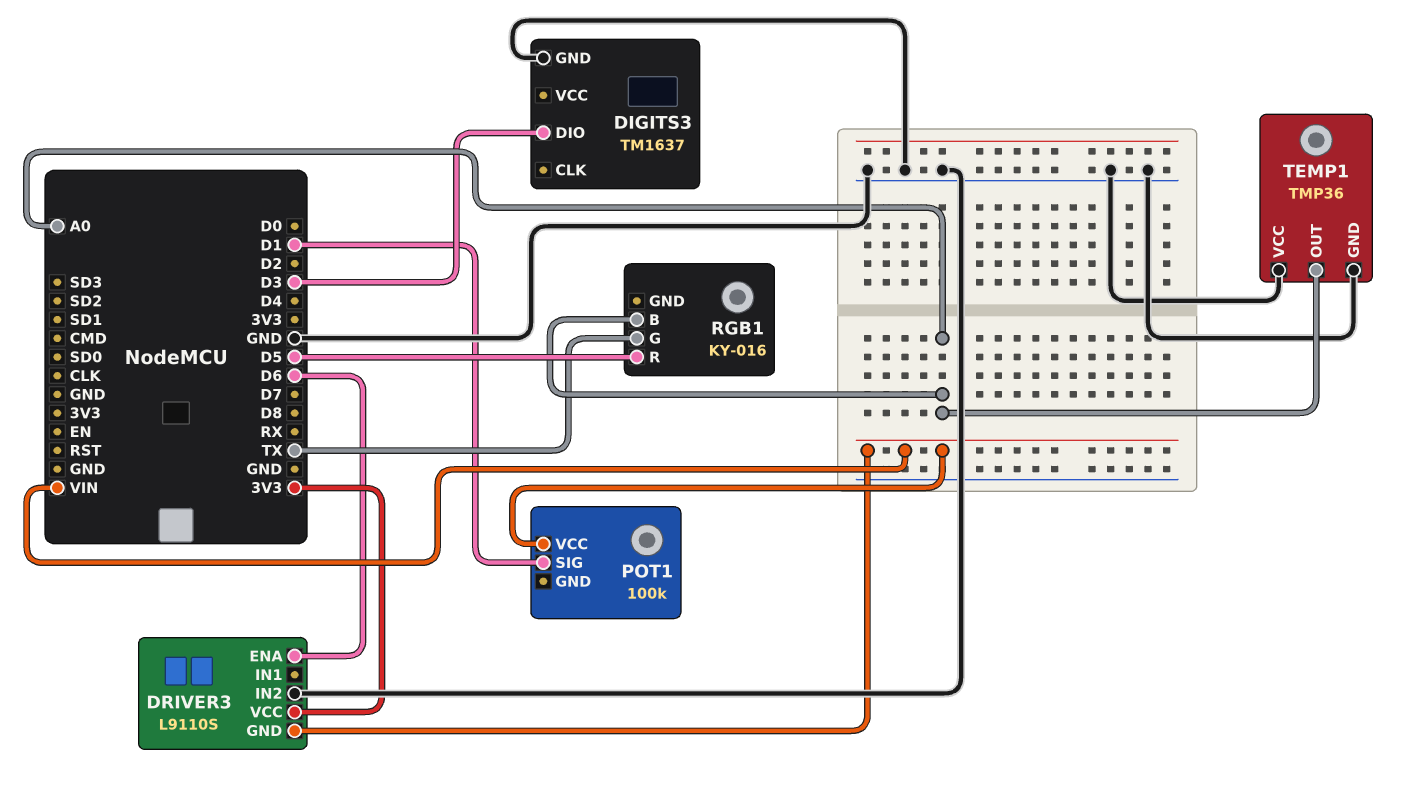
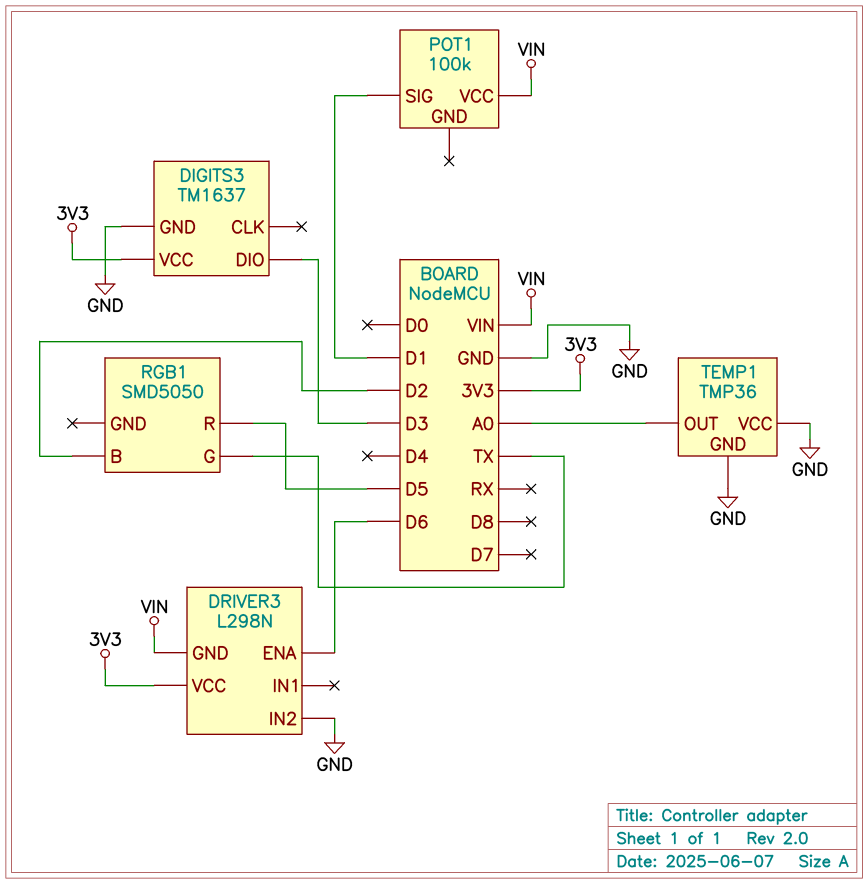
DIGITS3 pin VCC: none -> 3V3
DRIVER3: L9110S -> L298N
RGB1: KY-016 -> SMD5050
RGB1 pin B: A0 -> D2

